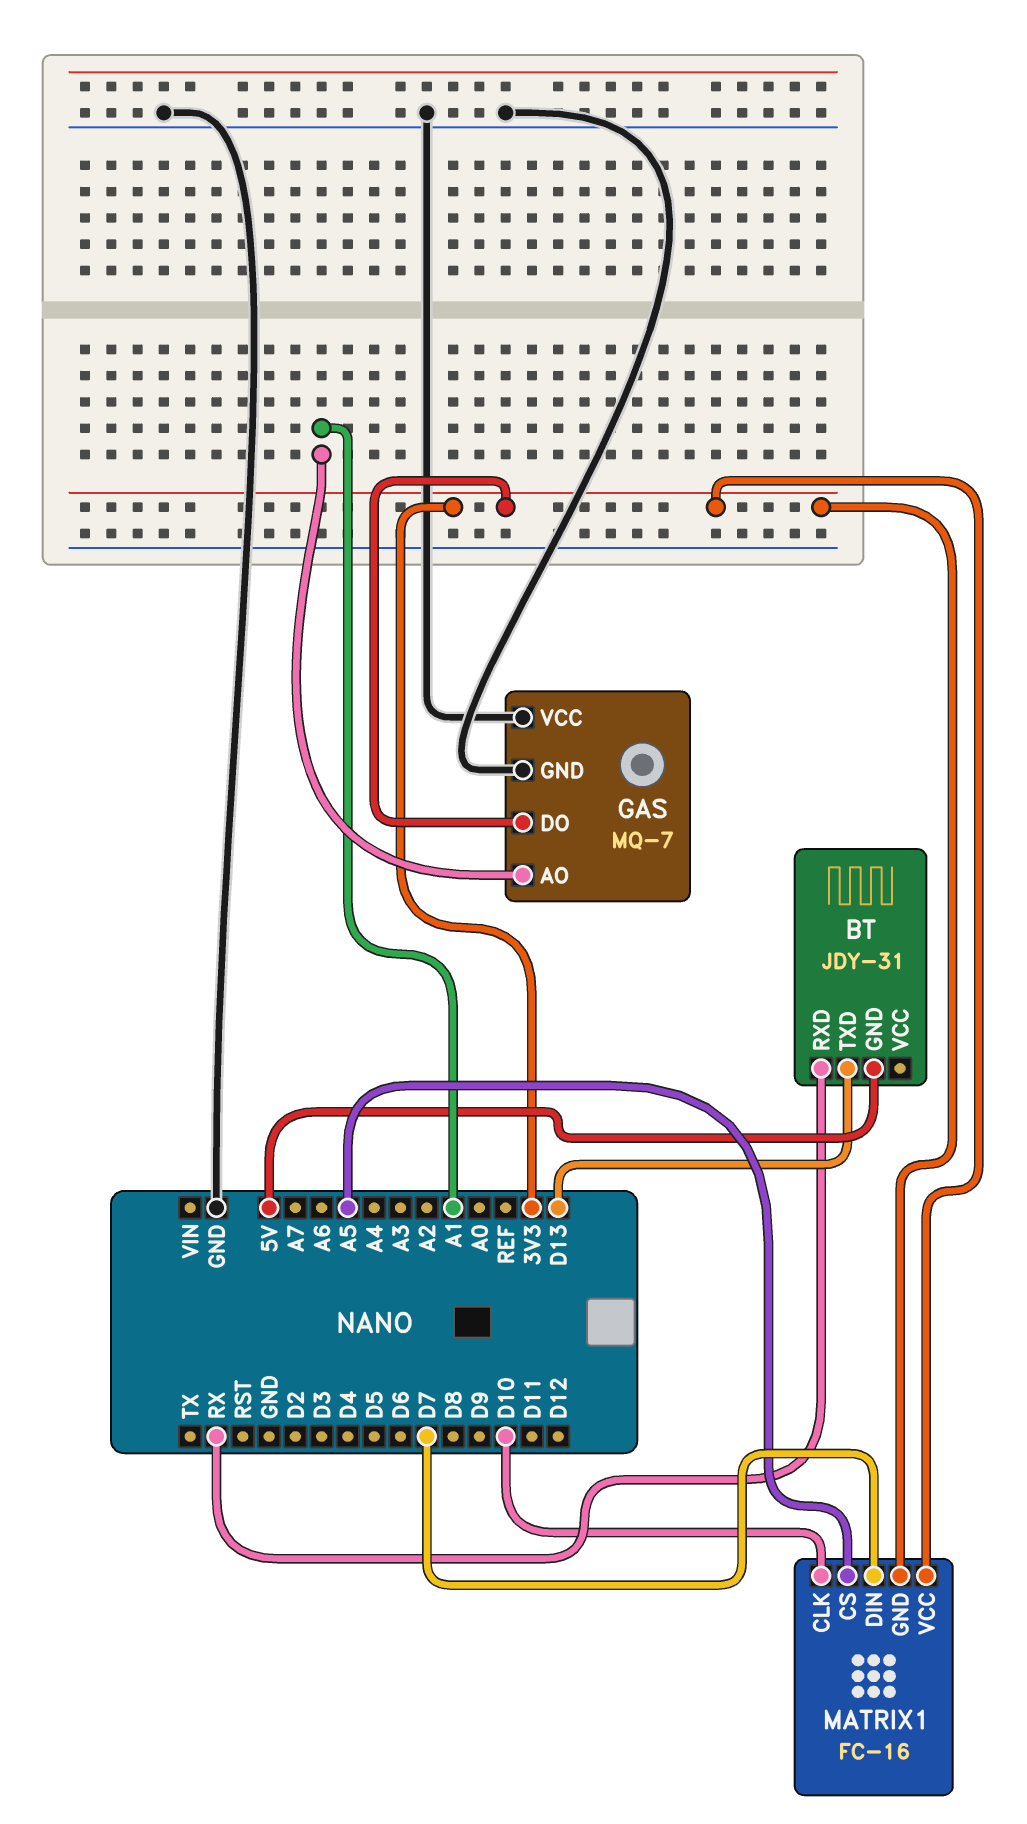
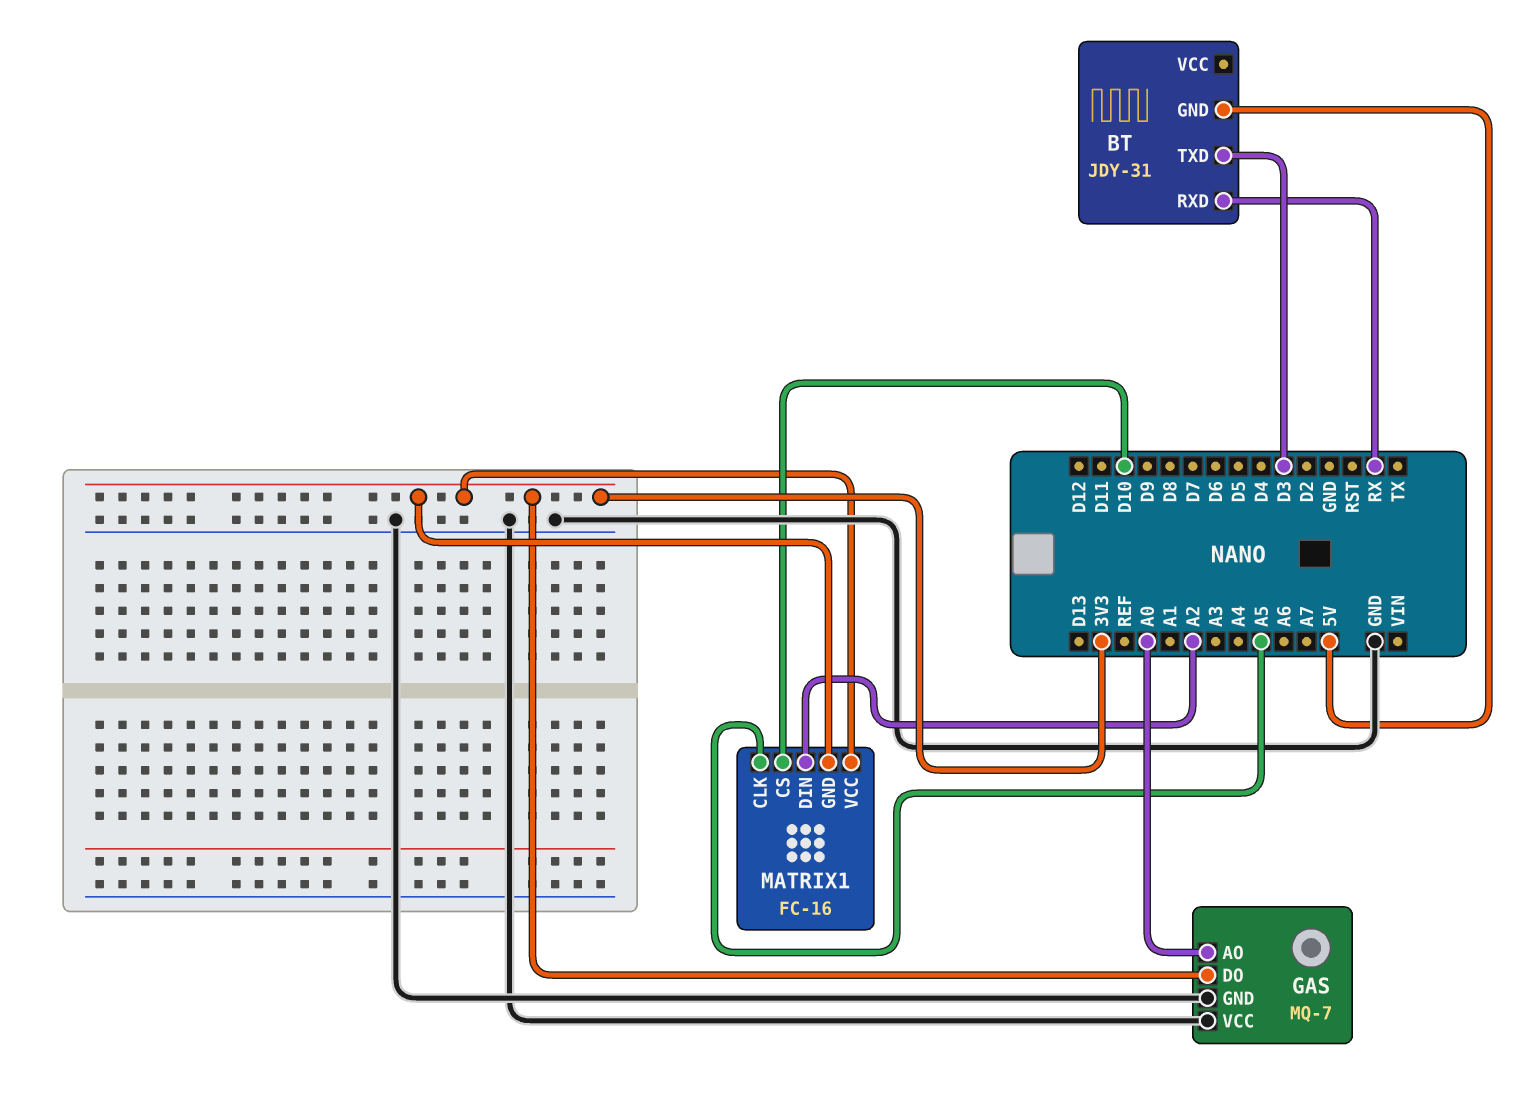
BT pin TXD: D13 -> D3
GAS pin AO: A1 -> A0
MATRIX1 pin CLK: D10 -> A5
MATRIX1 pin CS: A5 -> D10
MATRIX1 pin DIN: D7 -> A2

